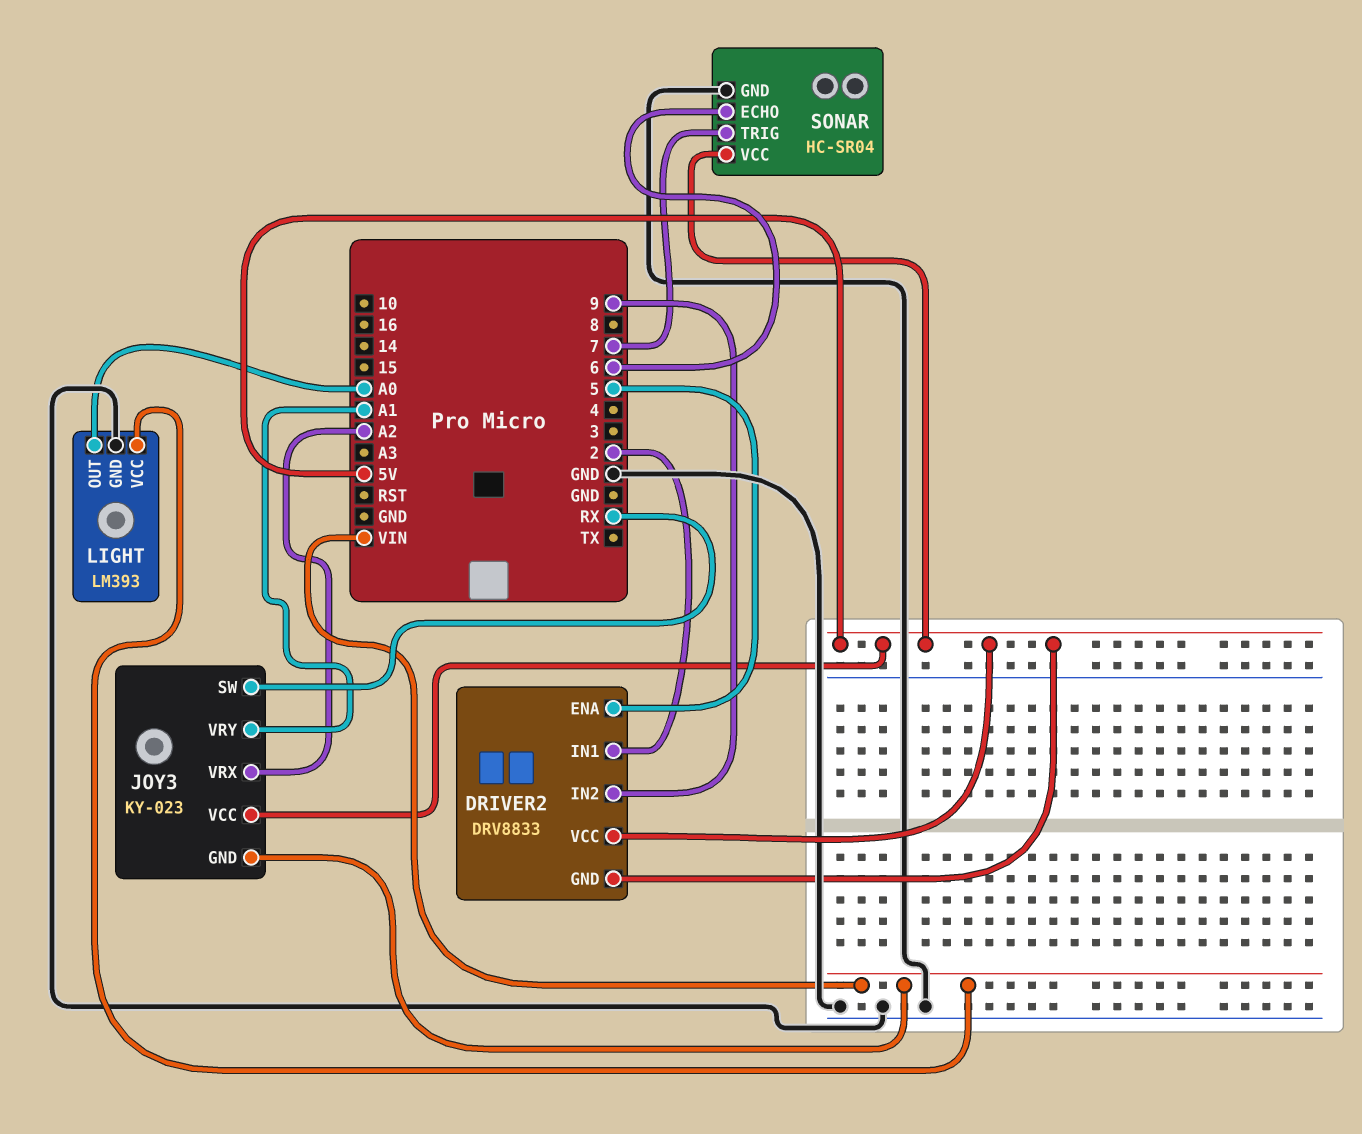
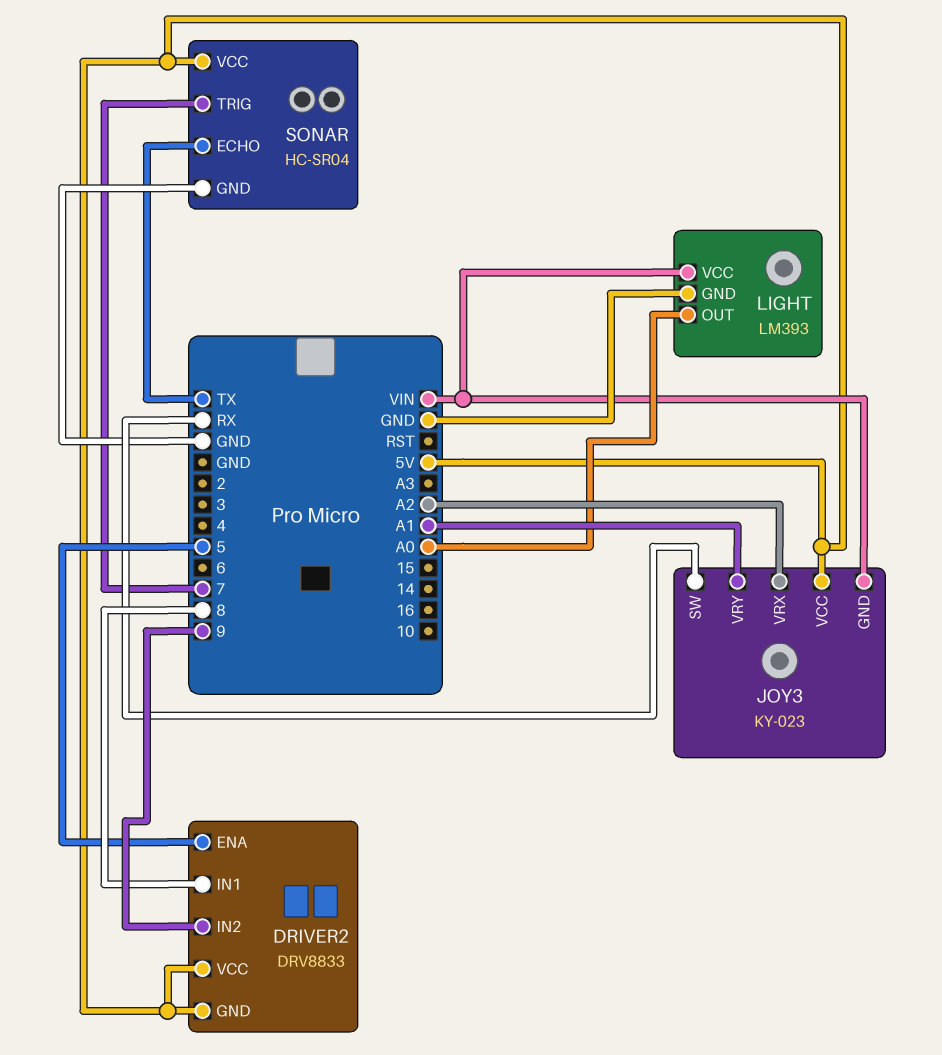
DRIVER2 pin IN1: 2 -> 8
SONAR pin ECHO: 6 -> TX

